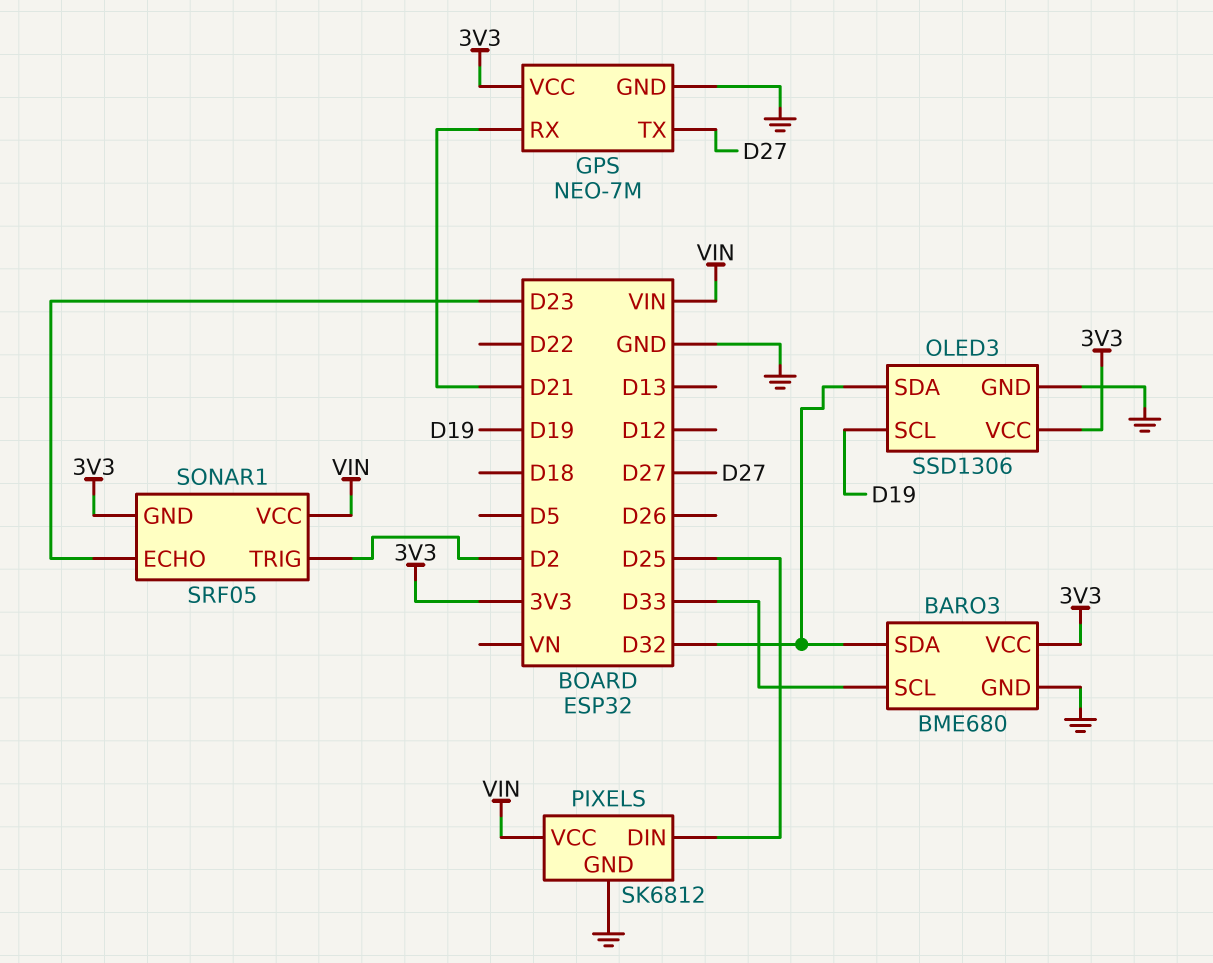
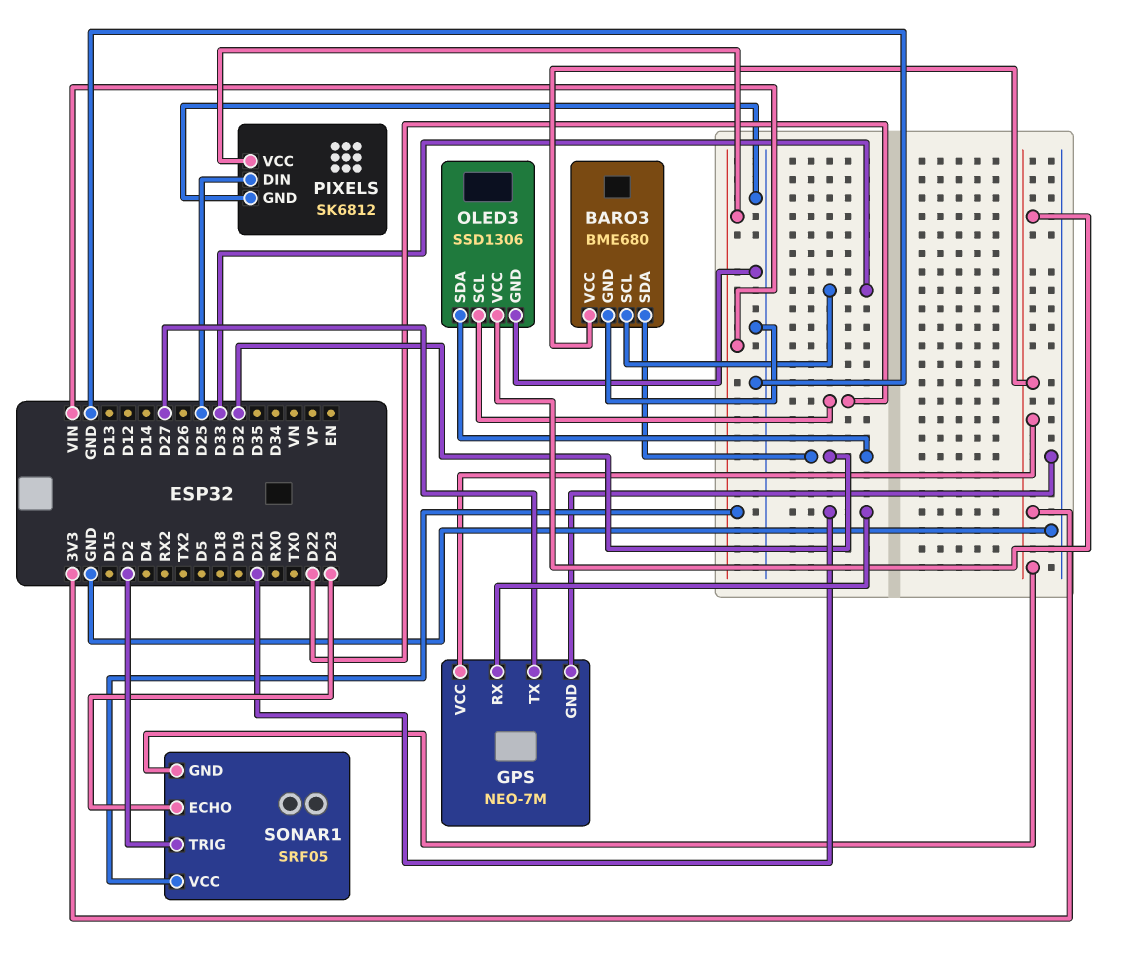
OLED3 pin SCL: D19 -> D22

